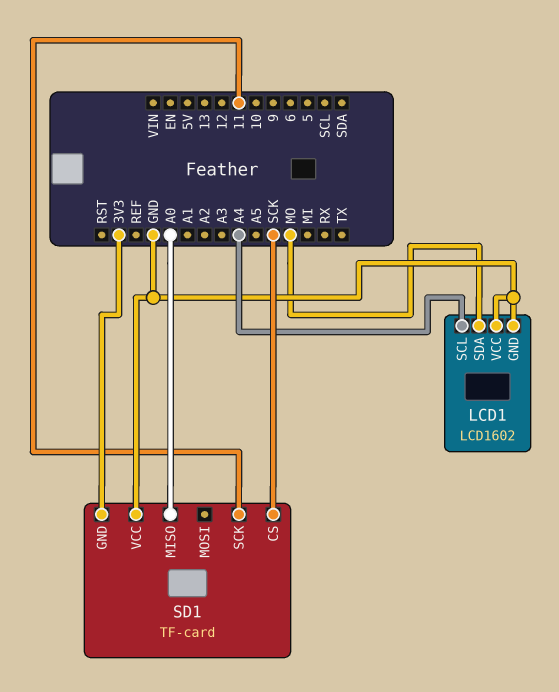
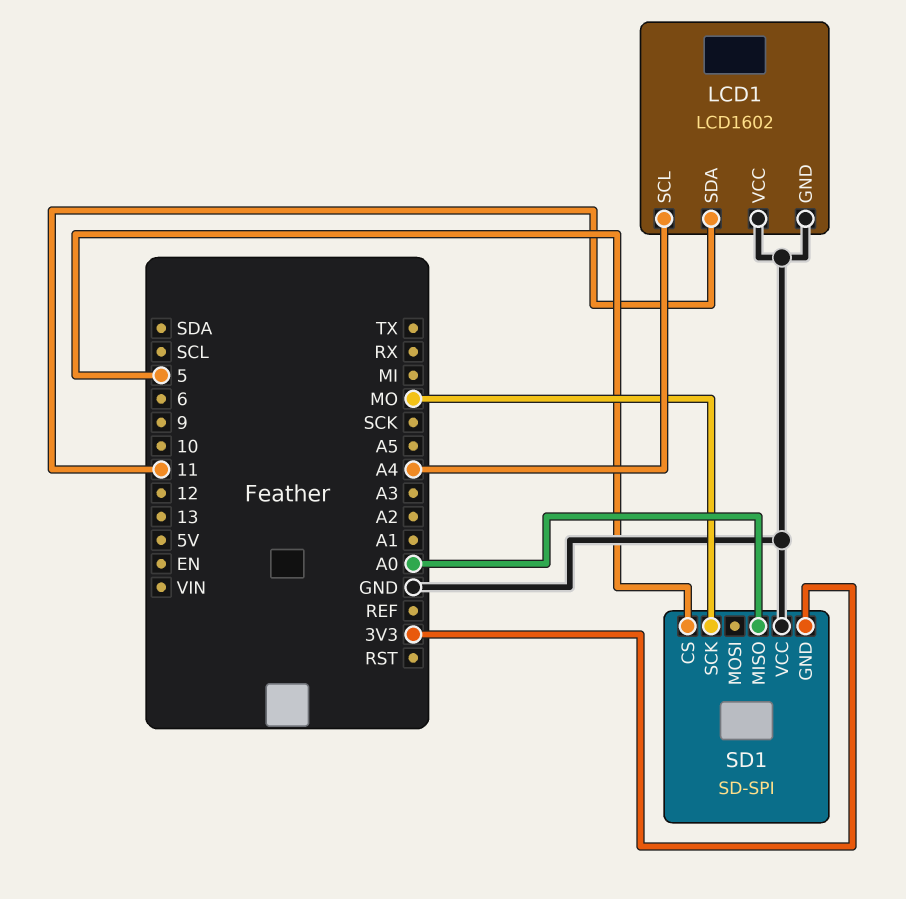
LCD1 pin SDA: MO -> 11
SD1: TF-card -> SD-SPI
SD1 pin CS: SCK -> 5
SD1 pin SCK: 11 -> MO

